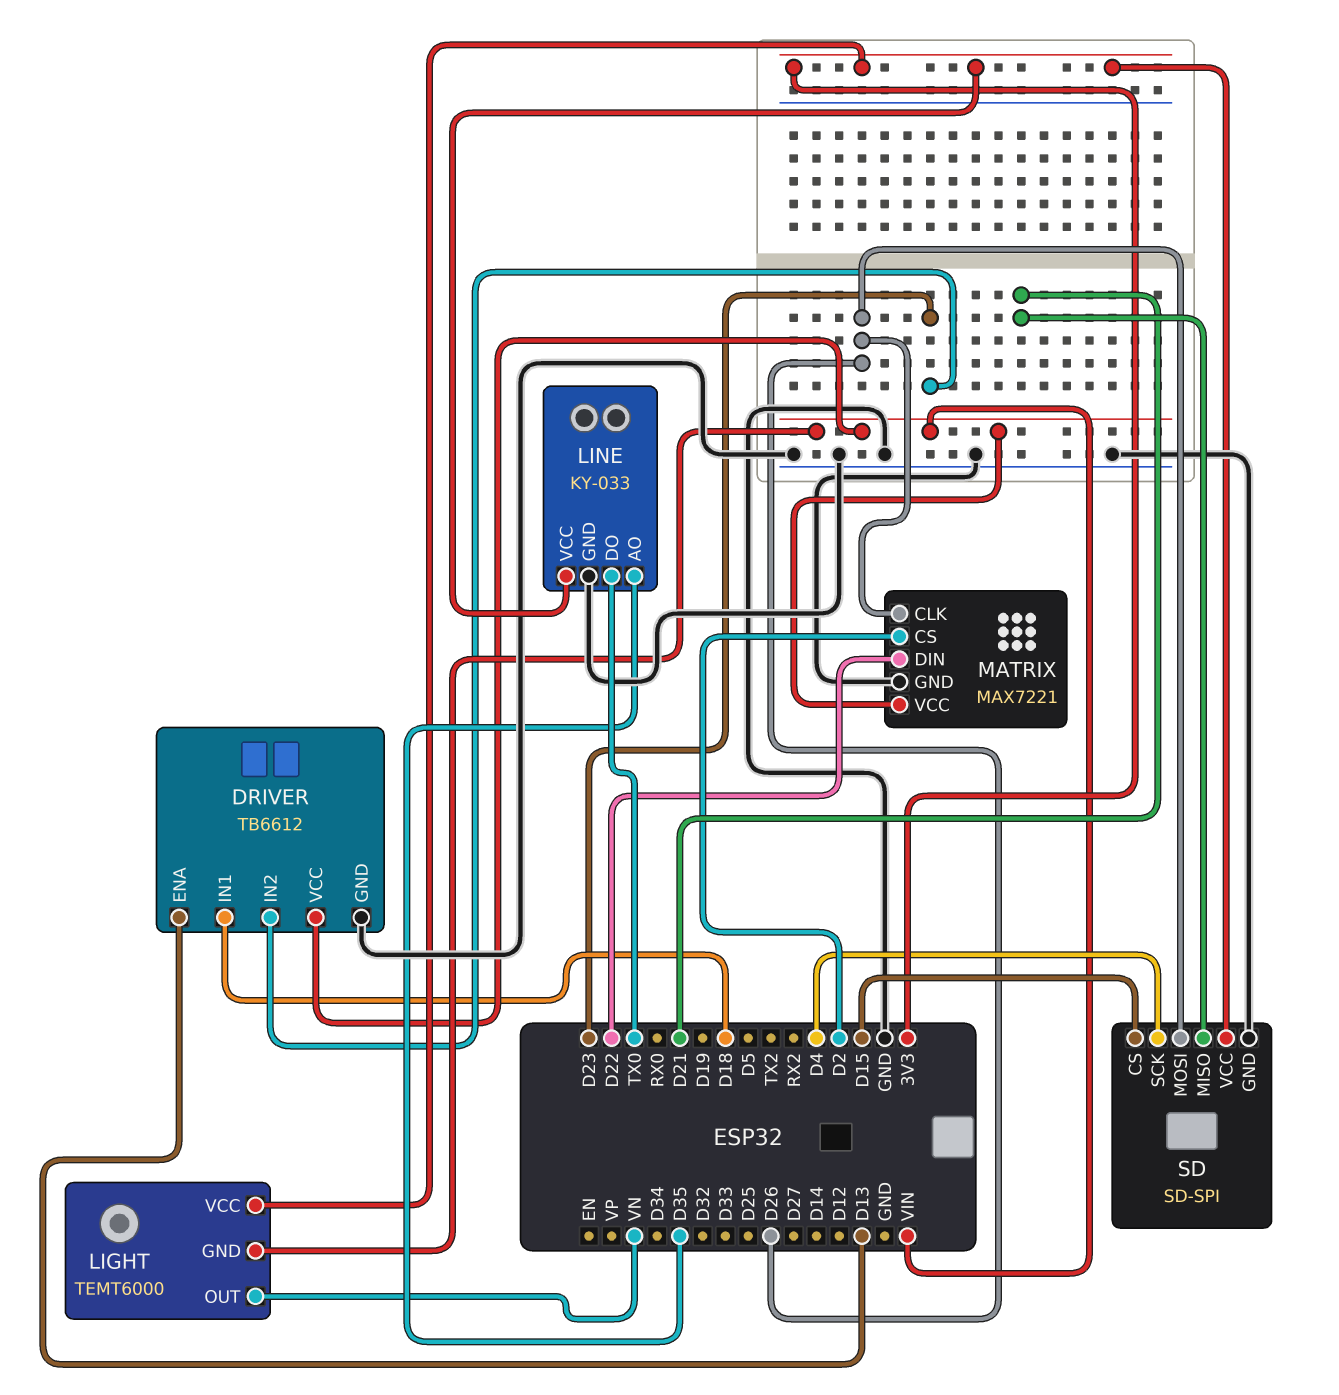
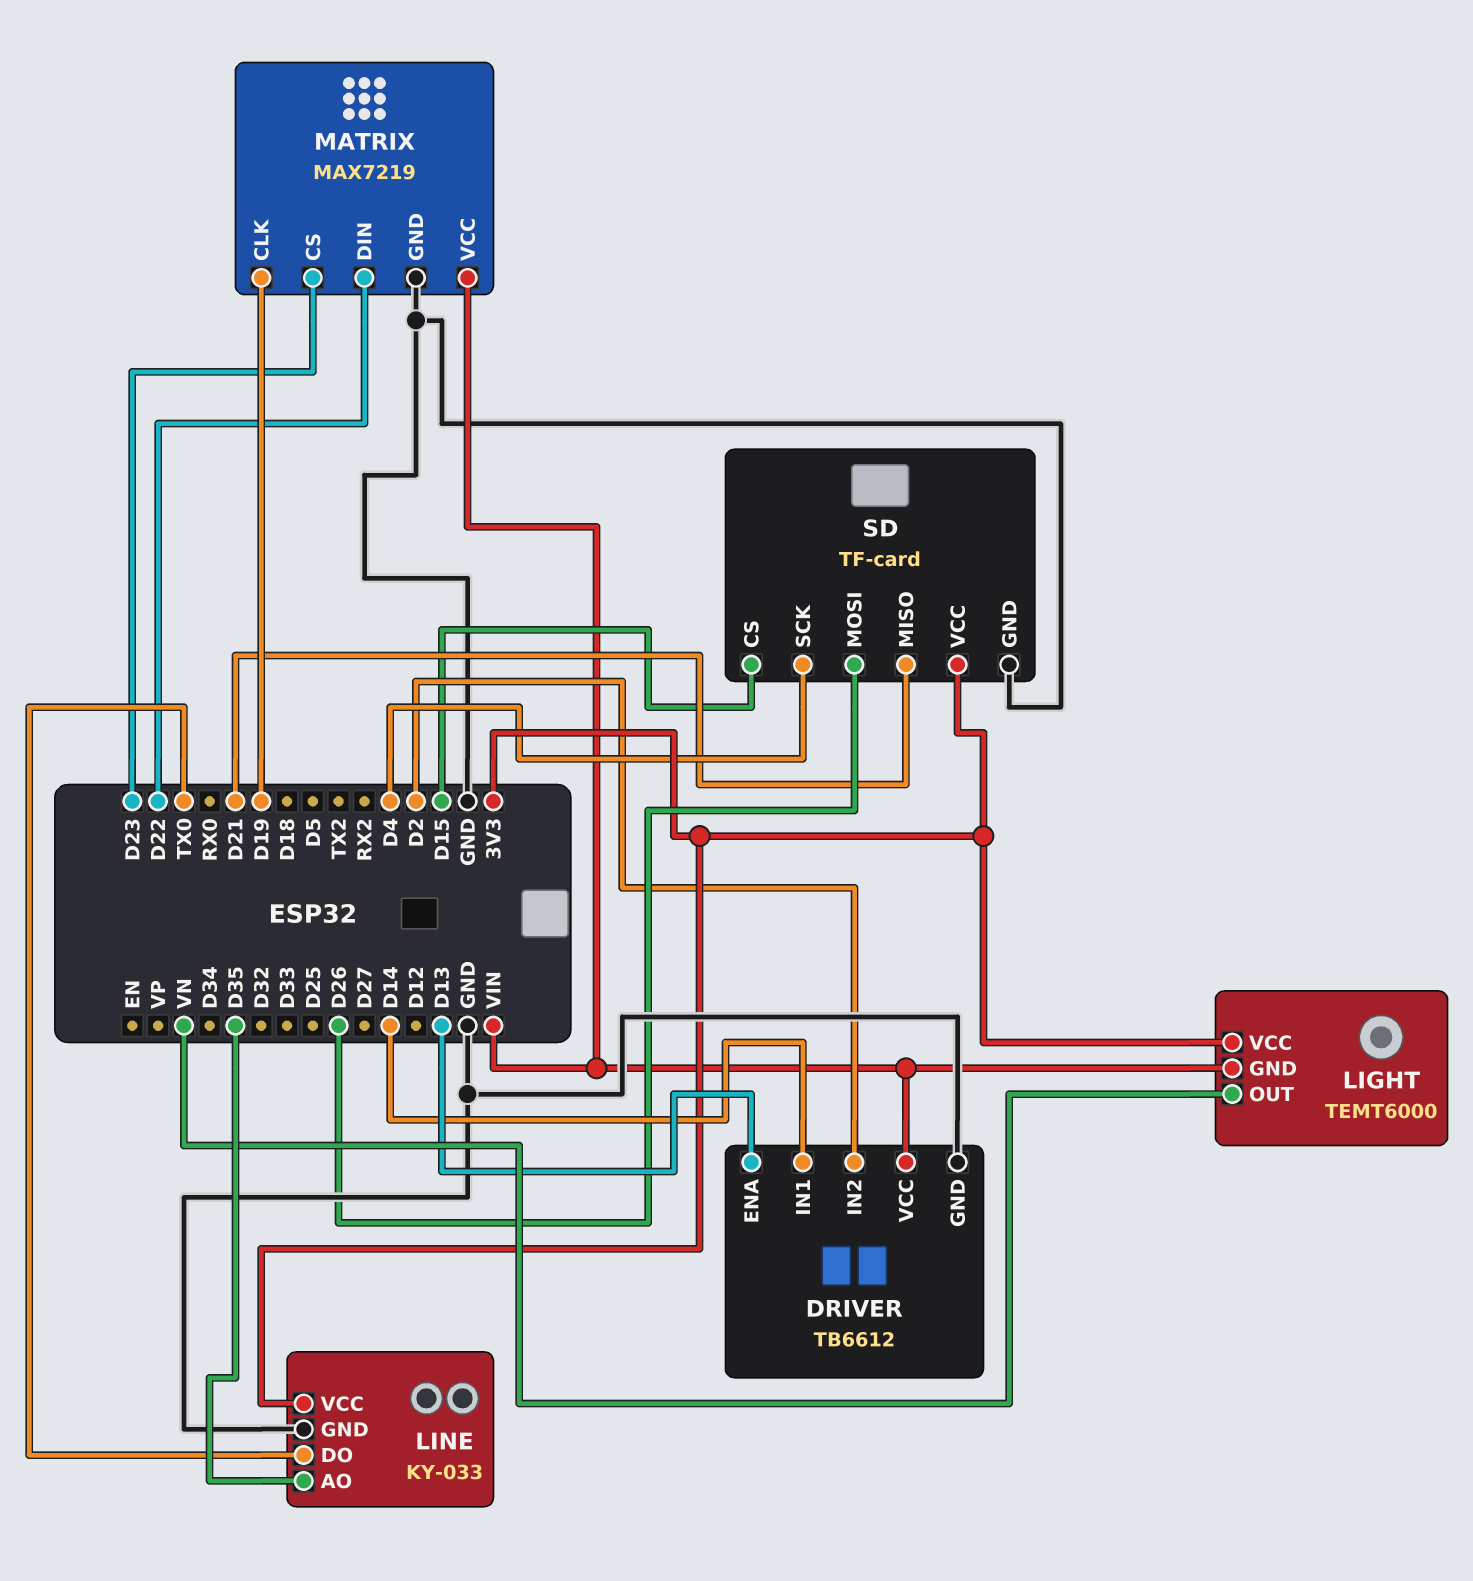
DRIVER pin IN1: D18 -> D14
DRIVER pin IN2: D23 -> D2
MATRIX: MAX7221 -> MAX7219
MATRIX pin CLK: D26 -> D19
MATRIX pin CS: D2 -> D23
SD: SD-SPI -> TF-card

